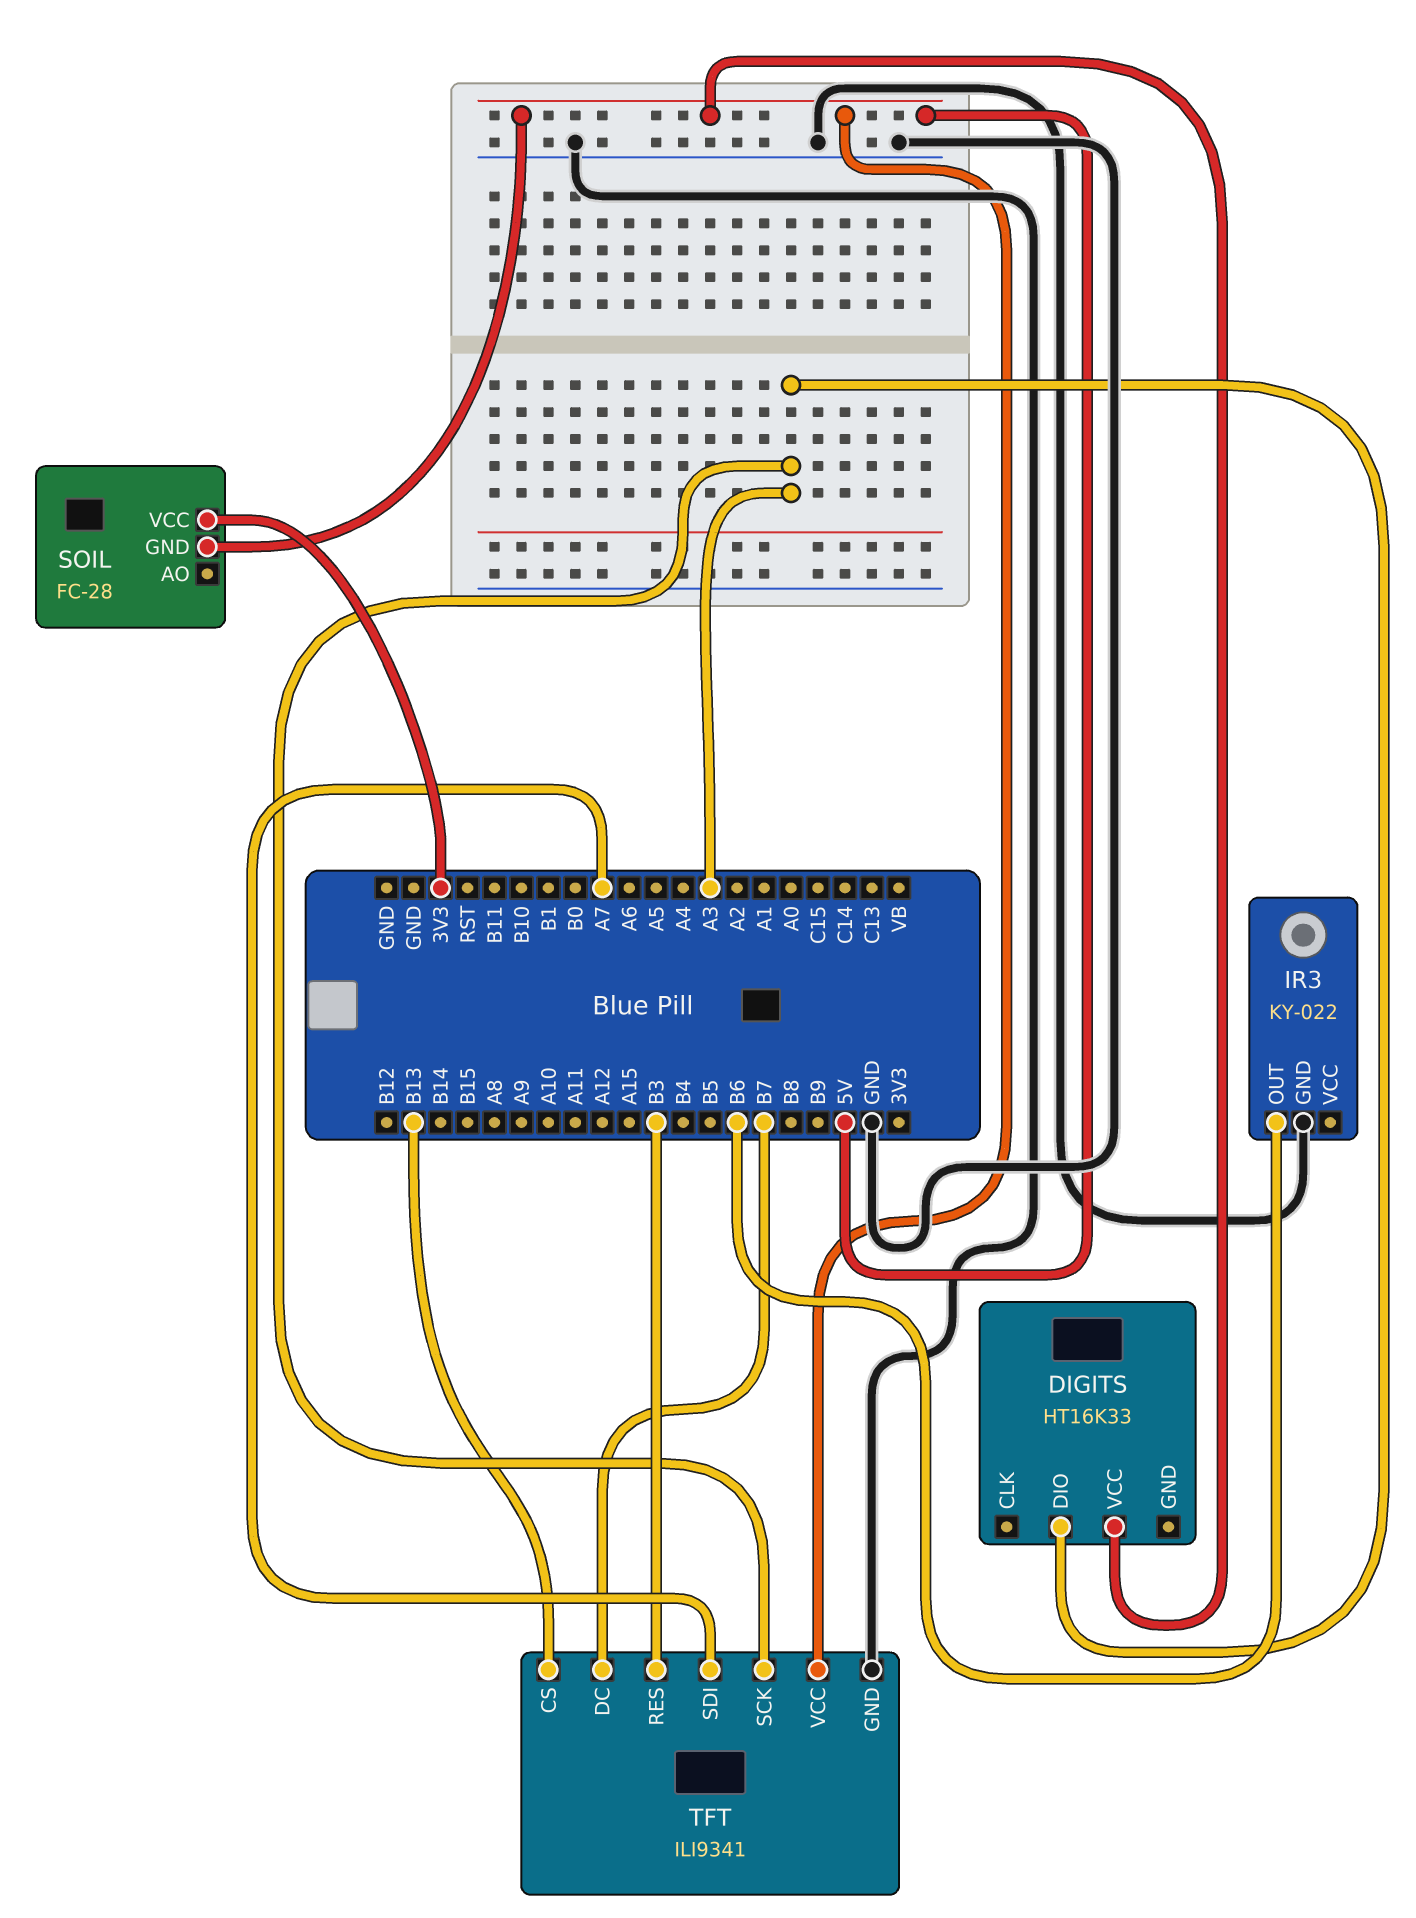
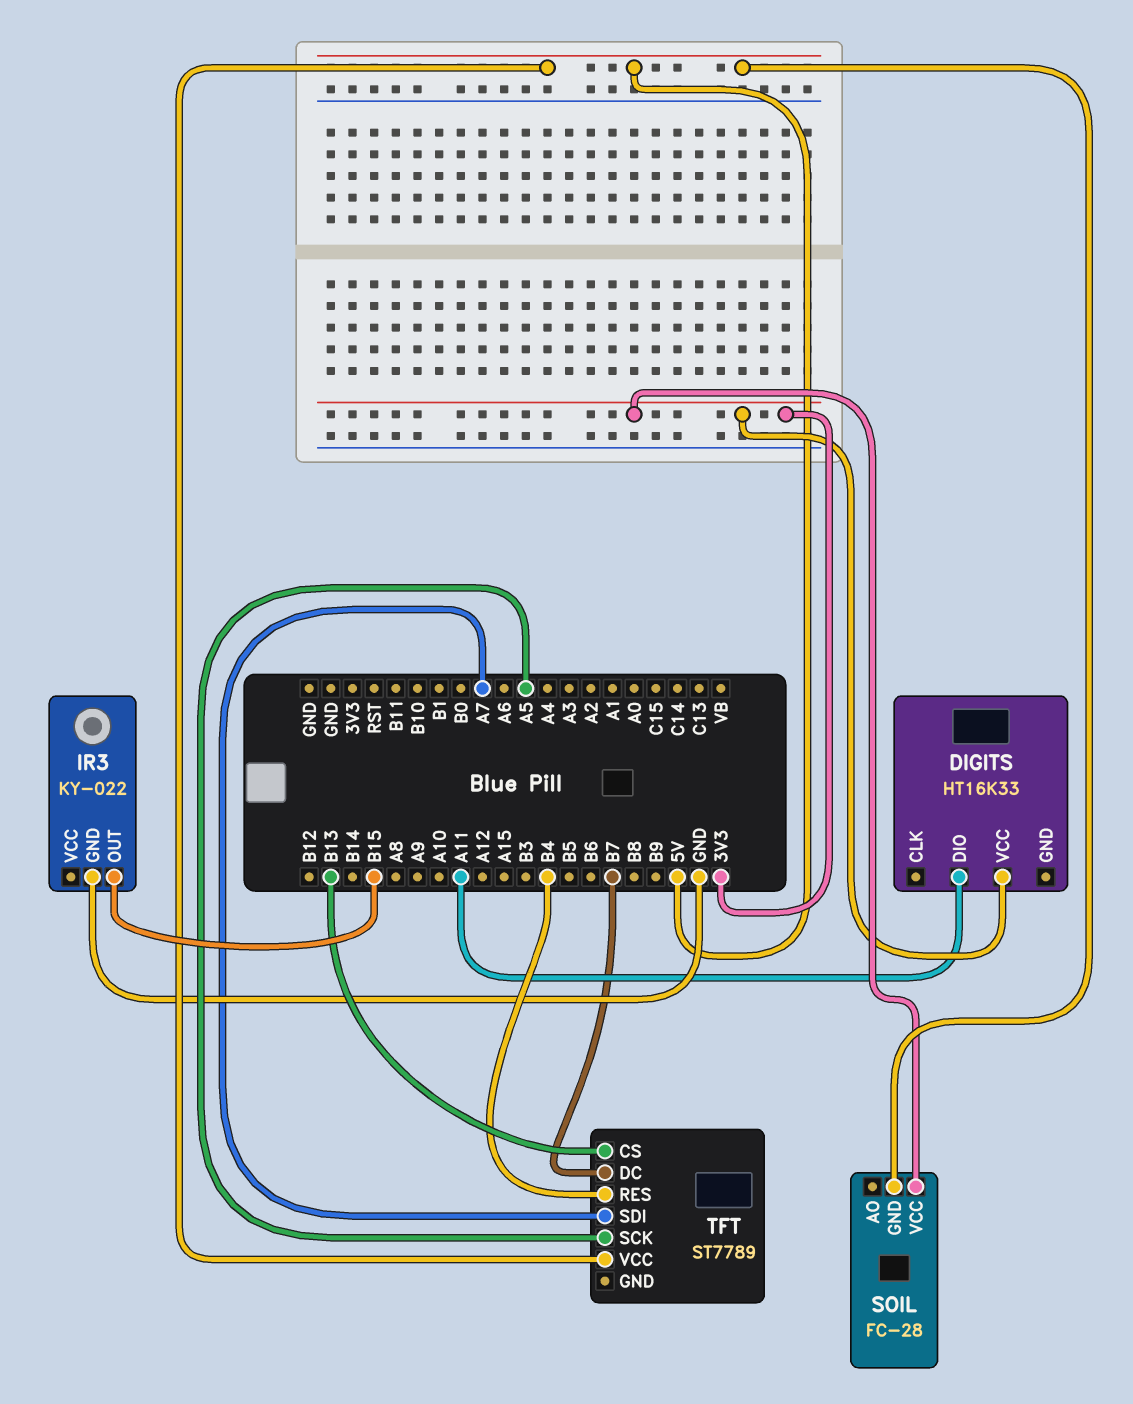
DIGITS pin DIO: A3 -> A11
DIGITS pin VCC: 5V -> 3V3
IR3 pin OUT: B6 -> B15
TFT: ILI9341 -> ST7789
TFT pin GND: GND -> none
TFT pin RES: B3 -> B4
TFT pin SCK: A3 -> A5

